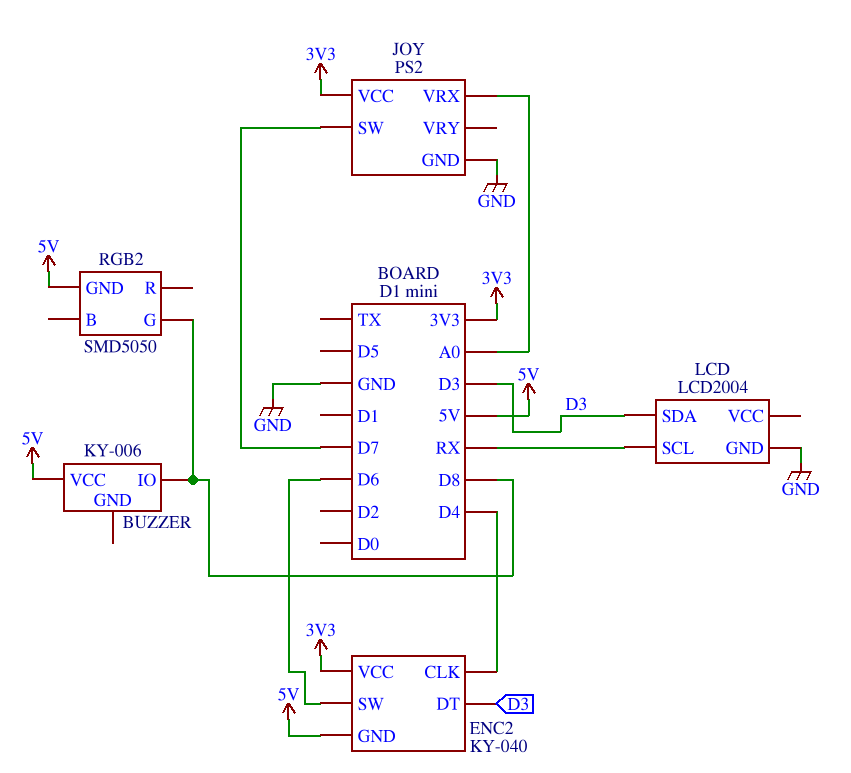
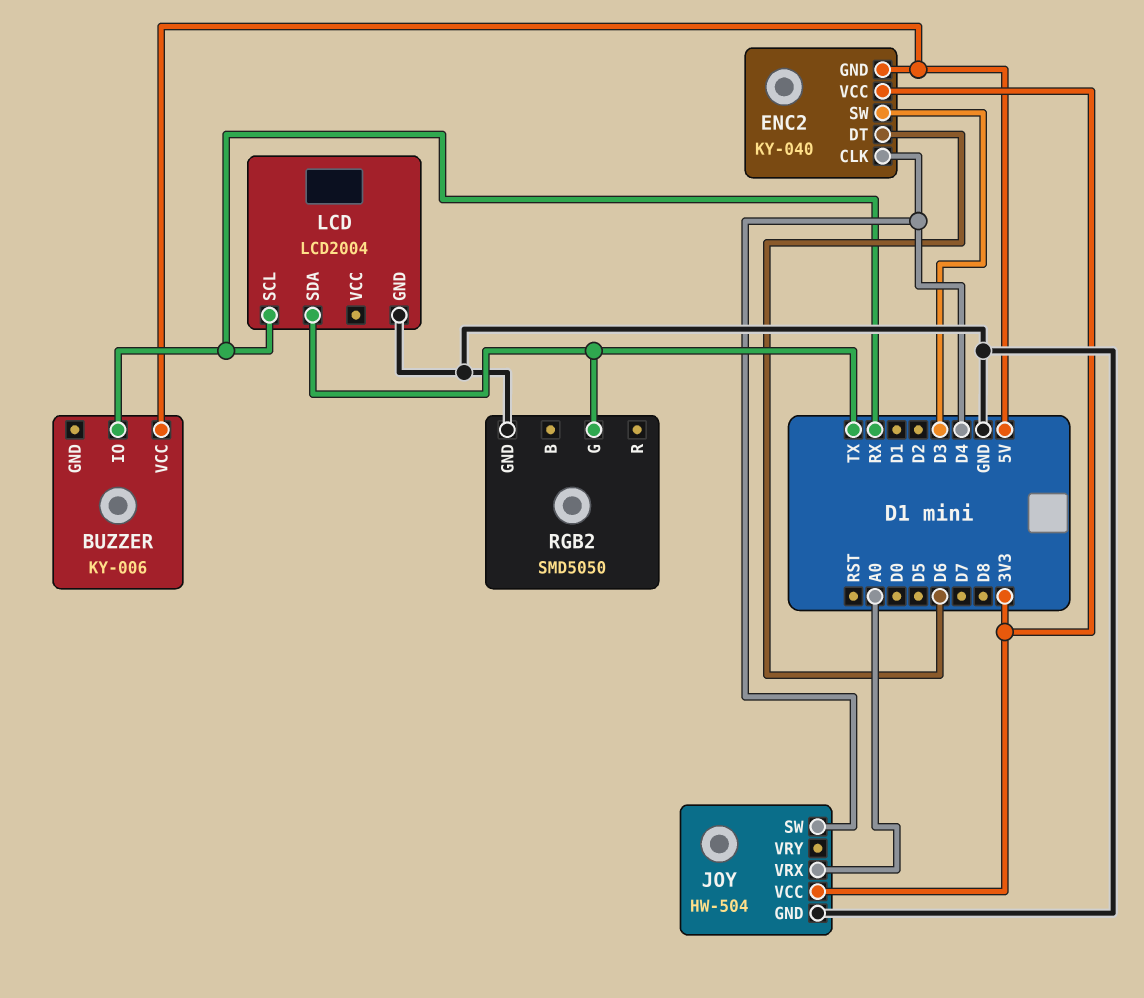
BUZZER pin IO: D8 -> RX
ENC2 pin DT: D3 -> D6
ENC2 pin SW: D6 -> D3
JOY: PS2 -> HW-504
JOY pin SW: D7 -> D4
LCD pin SDA: D3 -> TX
RGB2 pin G: D8 -> TX
RGB2 pin GND: 5V -> GND

